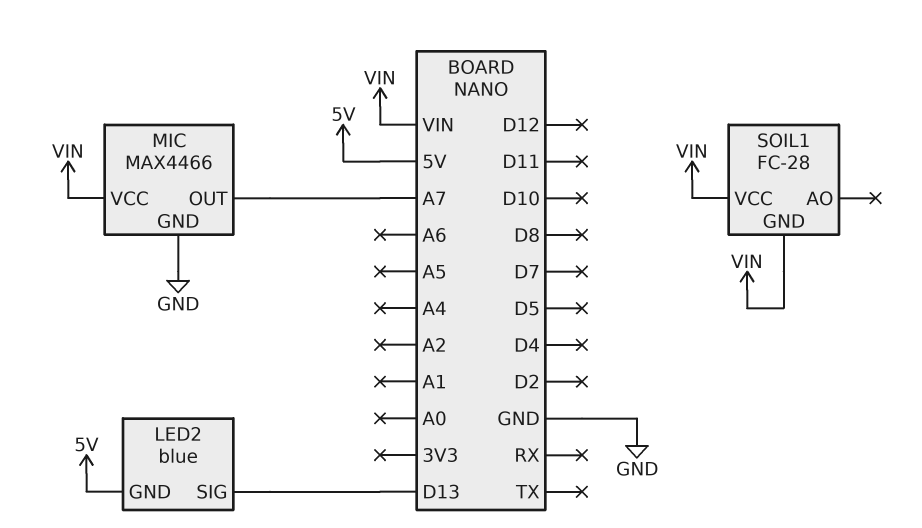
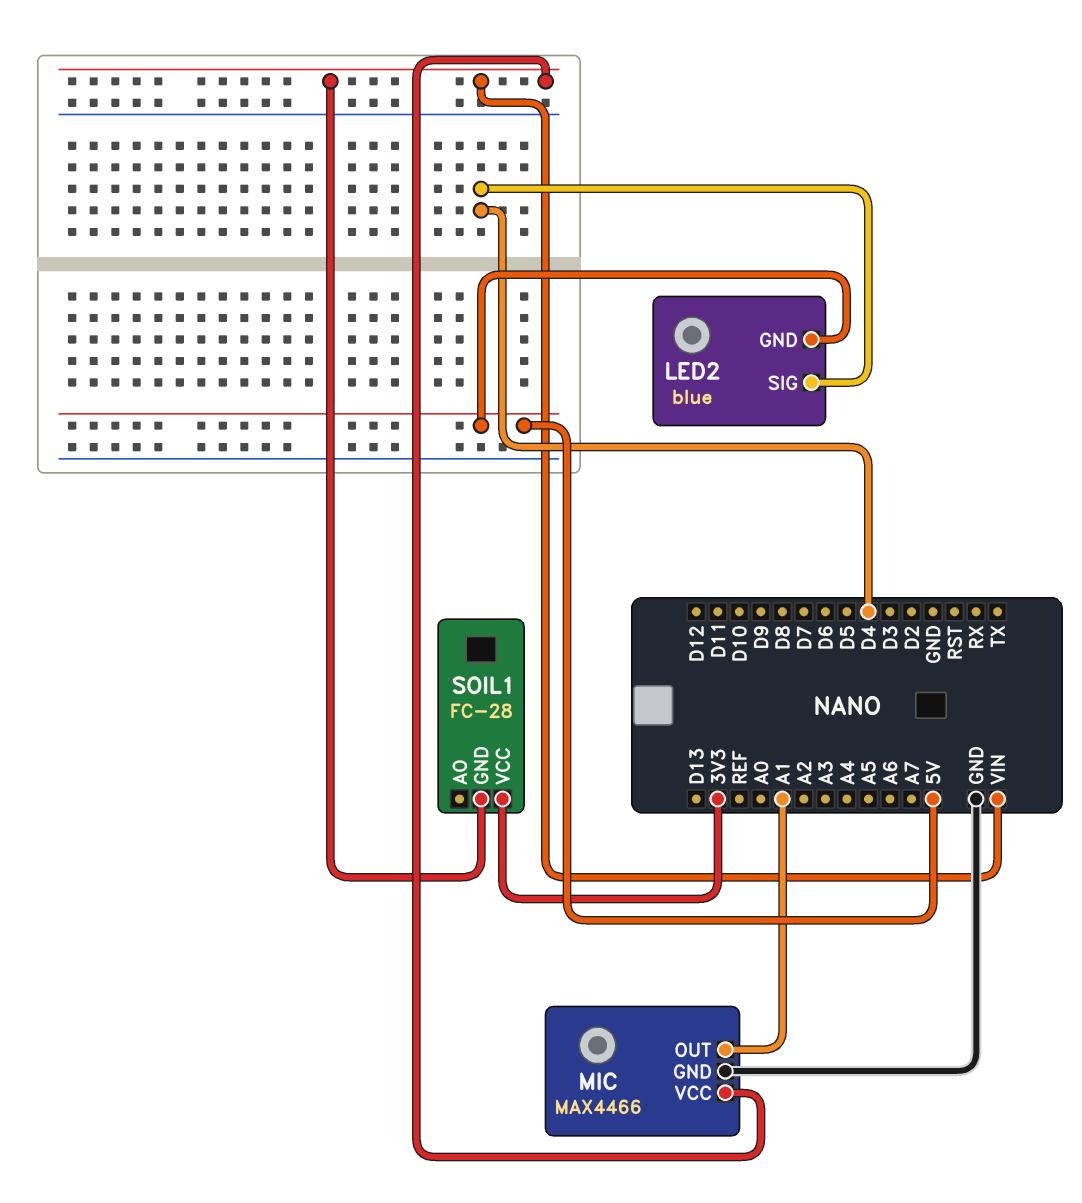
LED2 pin SIG: D13 -> D4
MIC pin OUT: A7 -> A1
SOIL1 pin VCC: VIN -> 3V3

